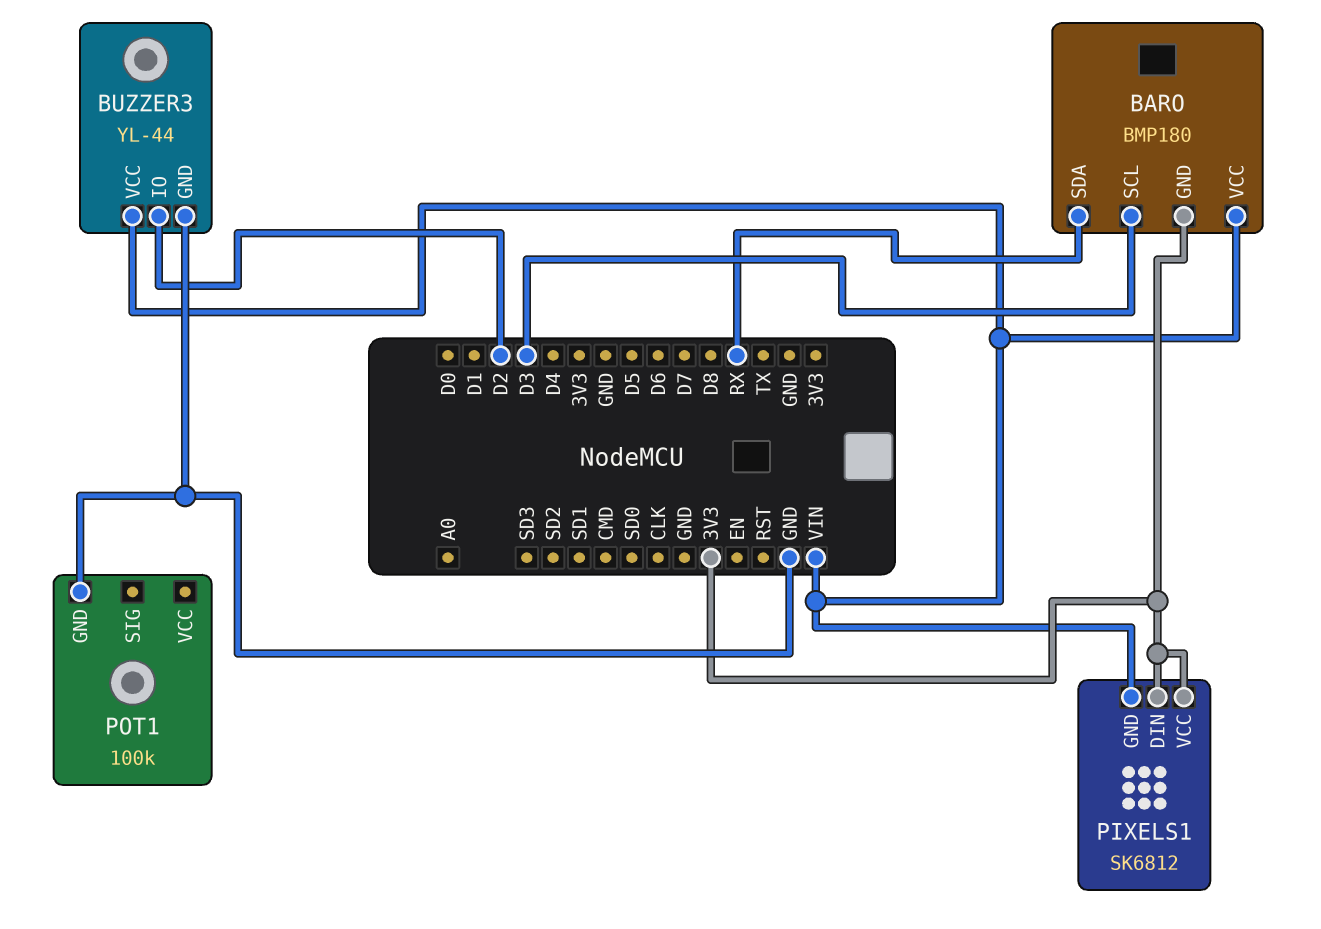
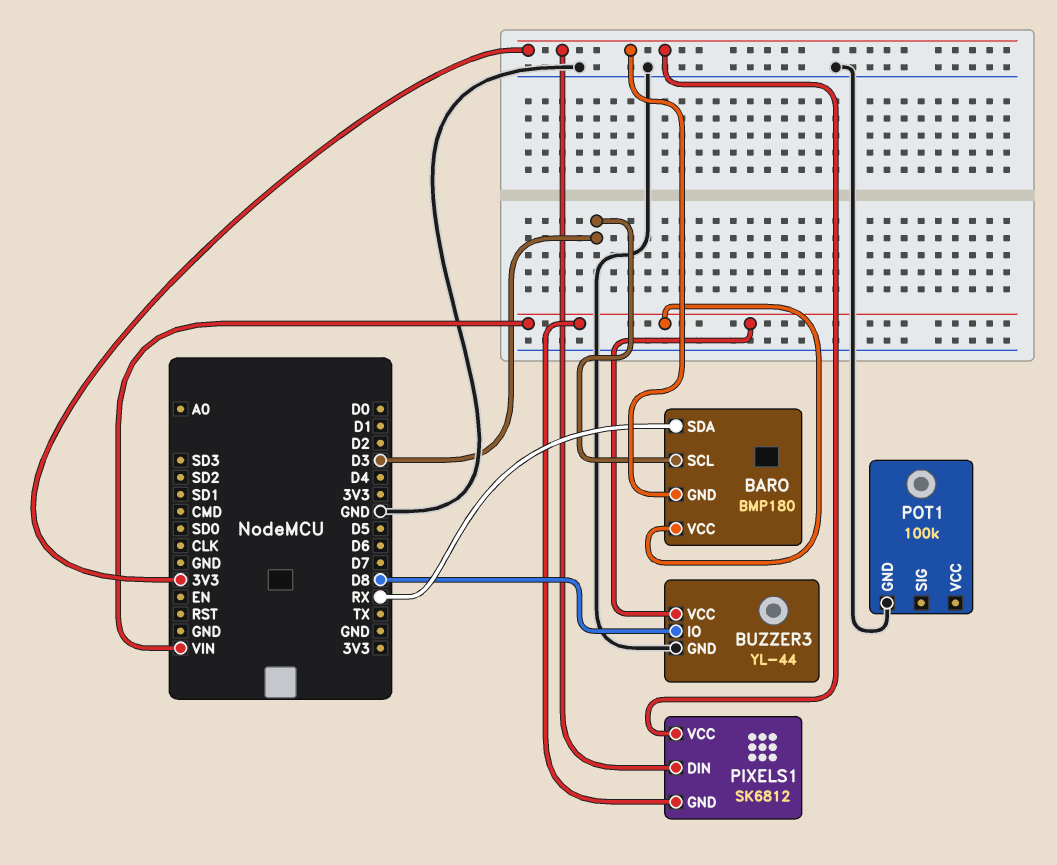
BUZZER3 pin IO: D2 -> D8

